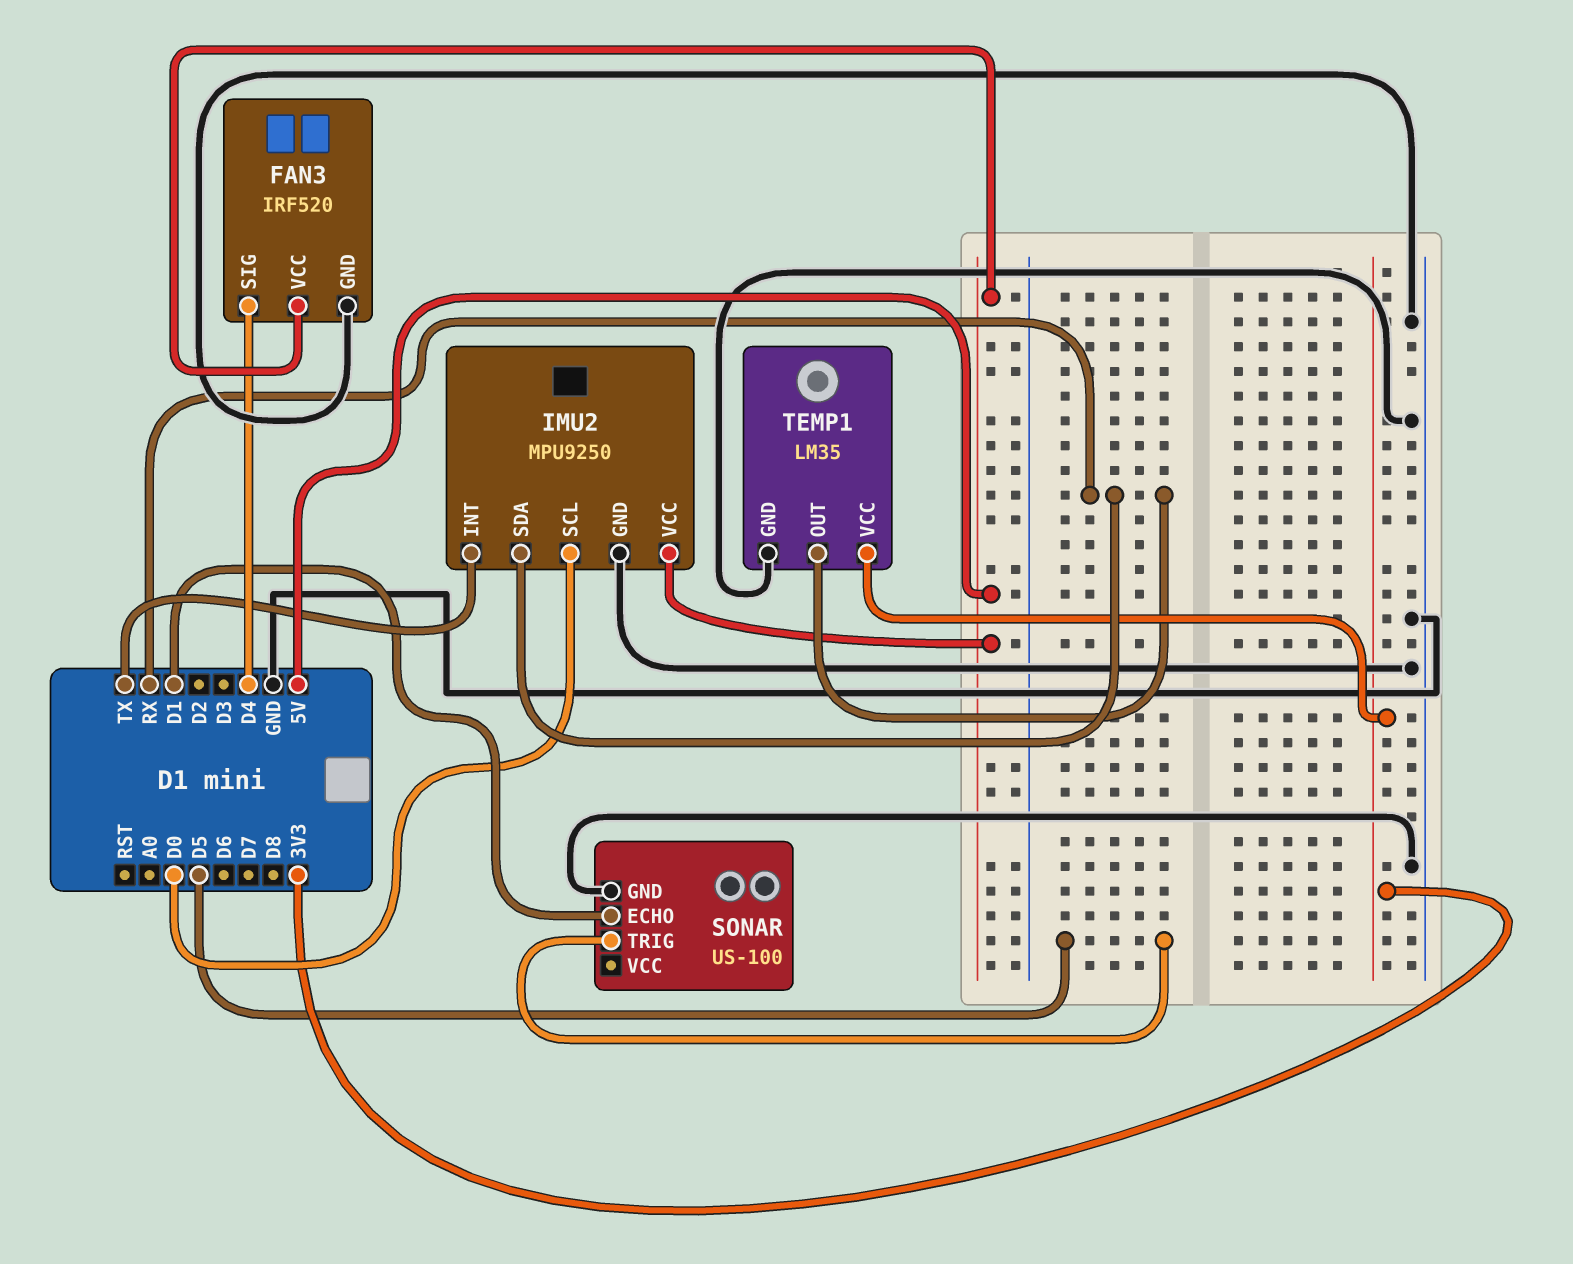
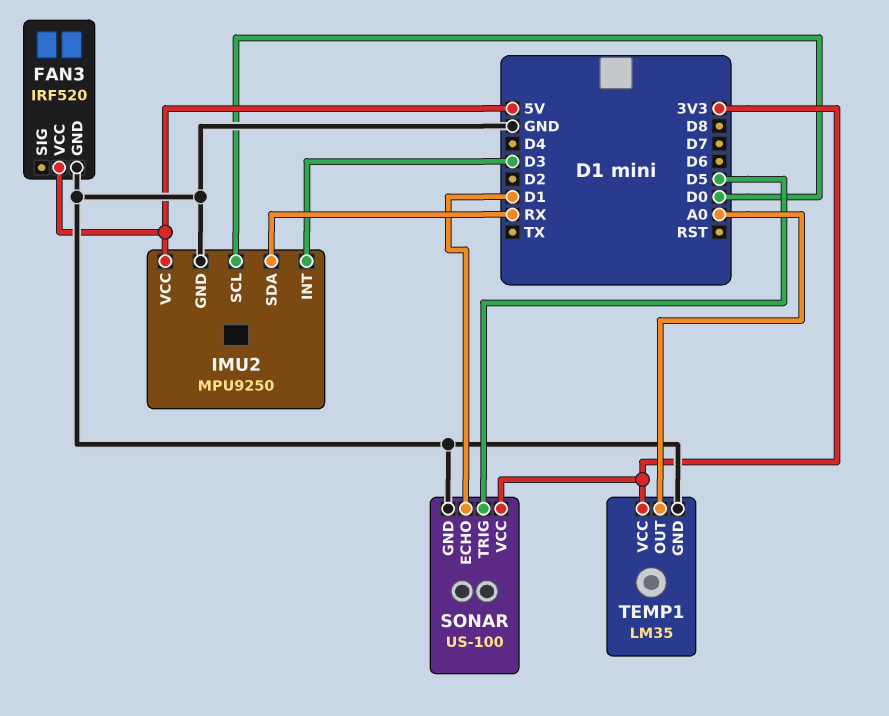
FAN3 pin SIG: D4 -> none
IMU2 pin INT: TX -> D3
SONAR pin VCC: none -> 3V3
TEMP1 pin OUT: RX -> A0

